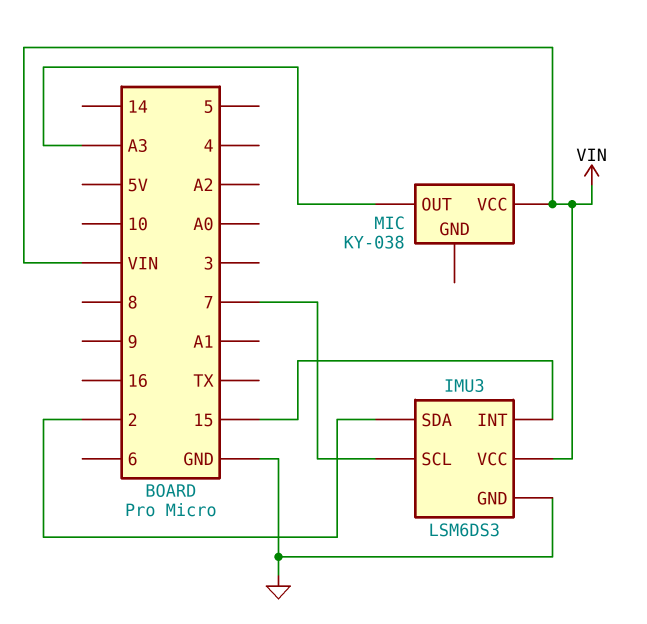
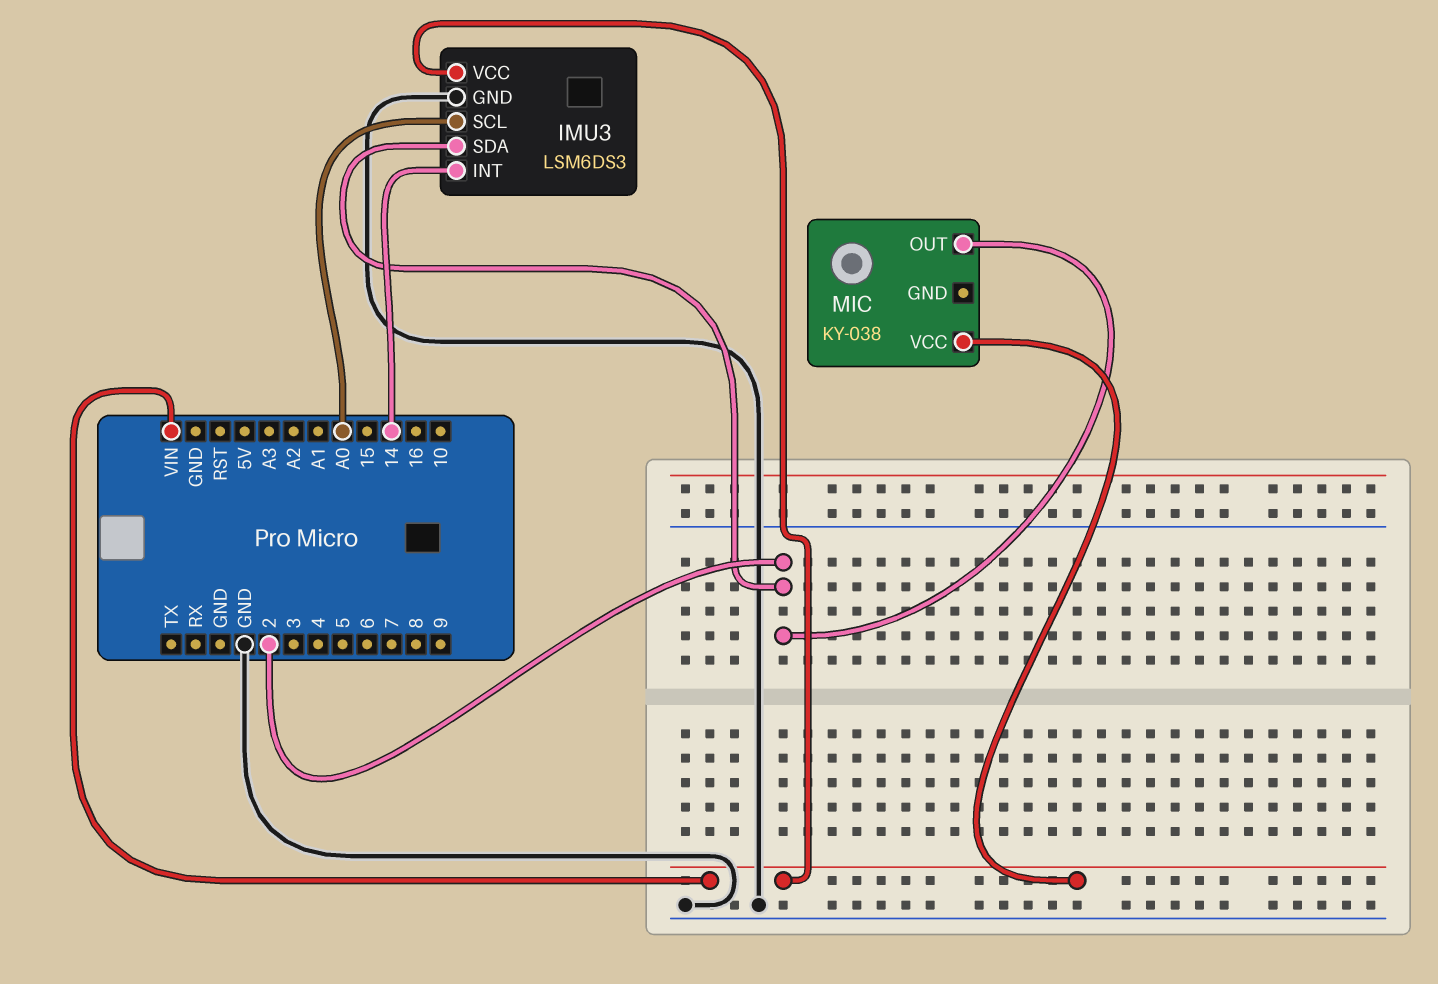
IMU3 pin INT: 15 -> 14
IMU3 pin SCL: 7 -> A0
MIC pin OUT: A3 -> 2

